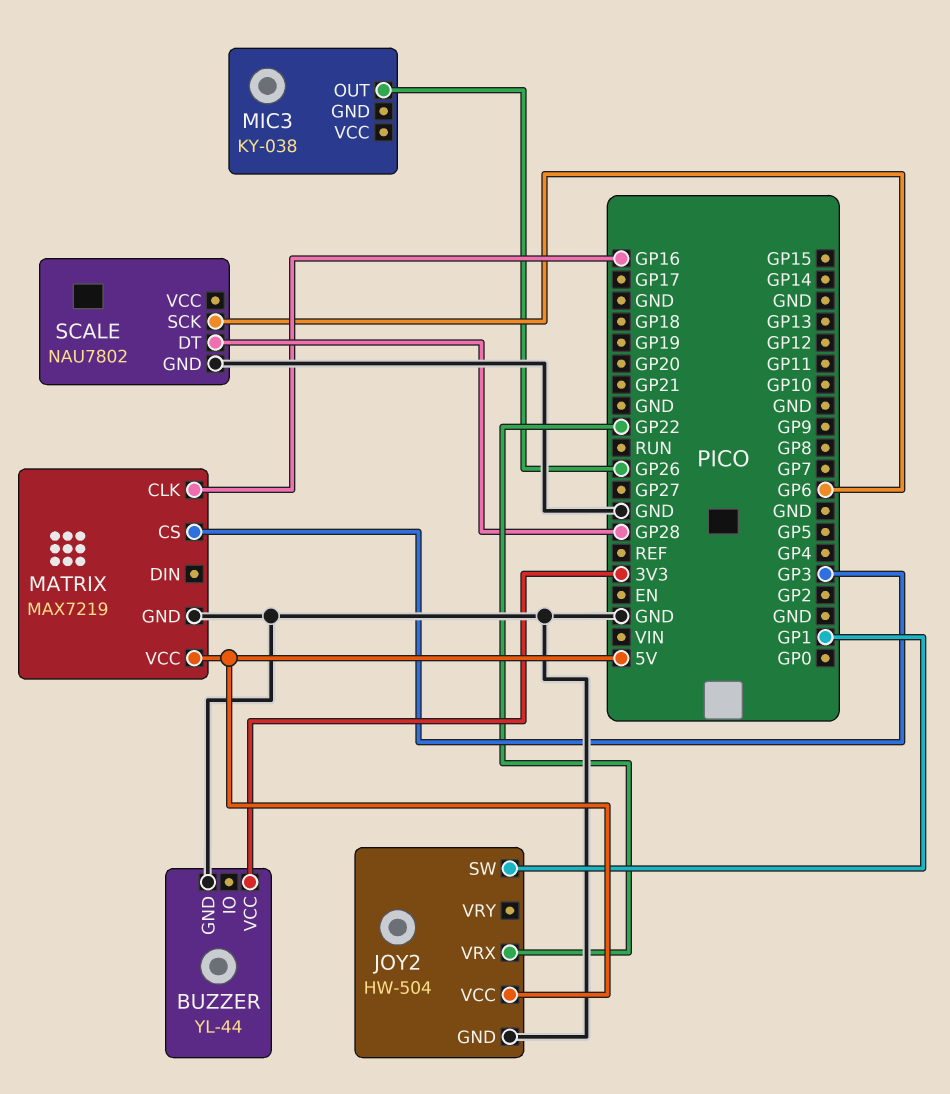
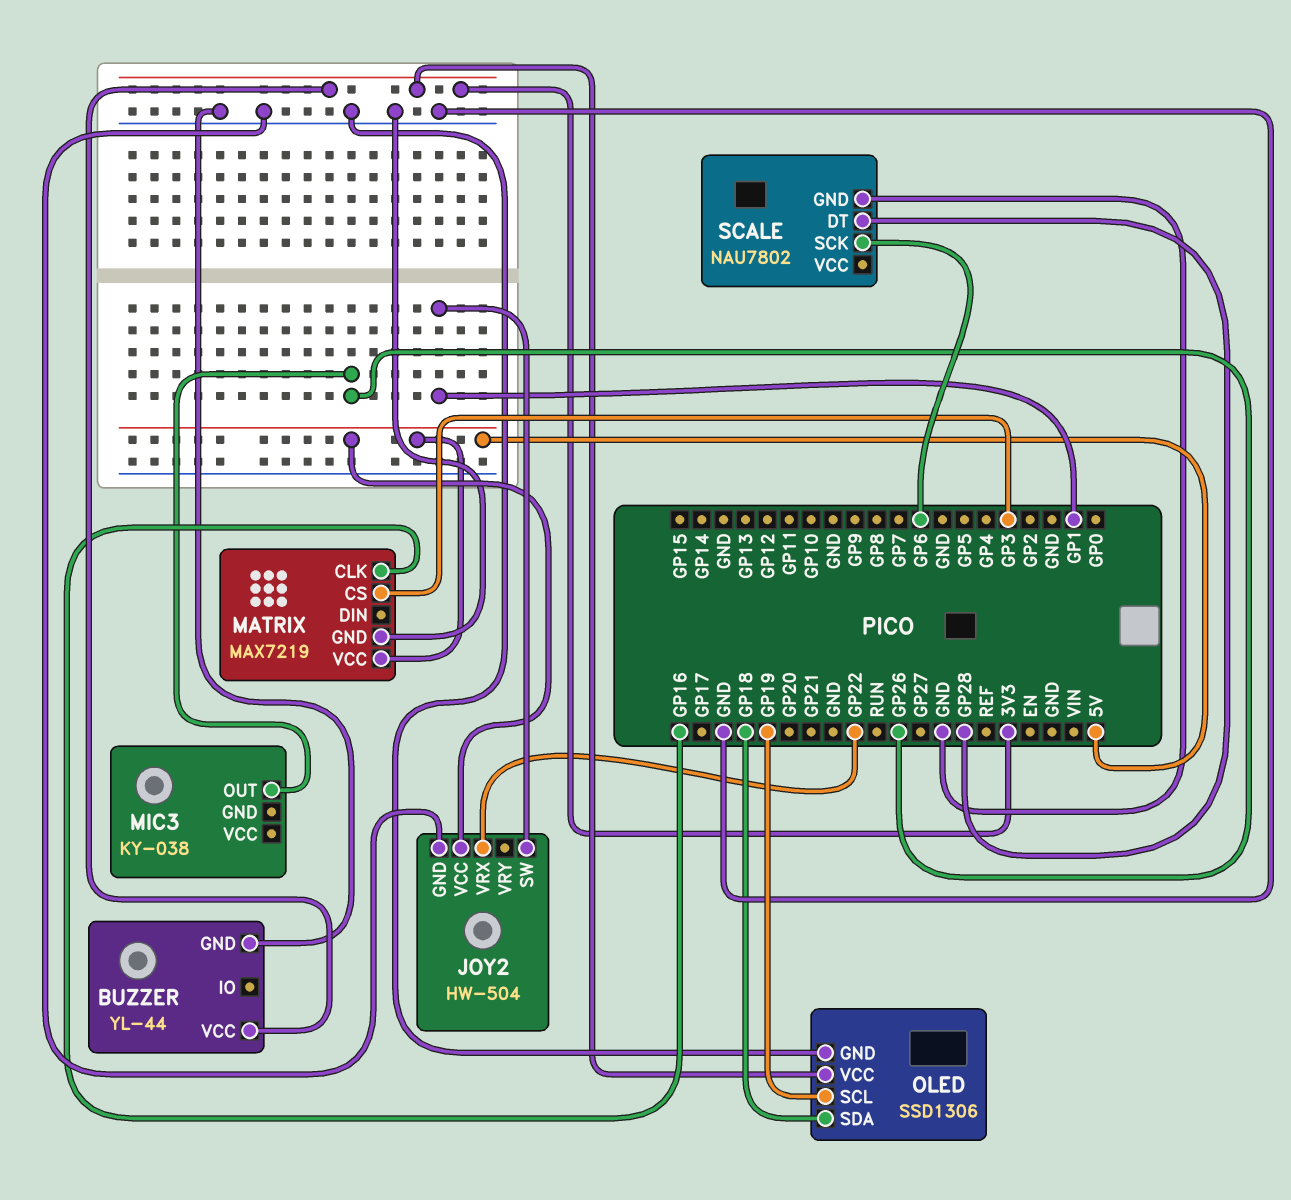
OLED: none -> SSD1306
OLED pin GND: none -> GND
OLED pin SCL: none -> GP19
OLED pin SDA: none -> GP18
OLED pin VCC: none -> 3V3

